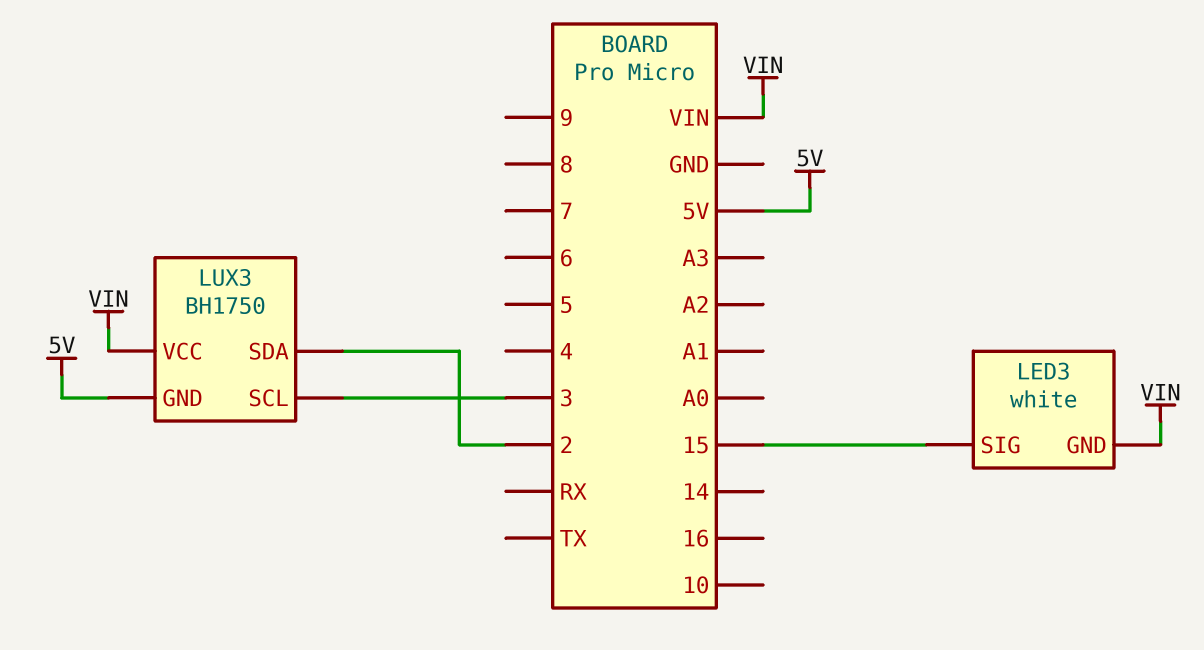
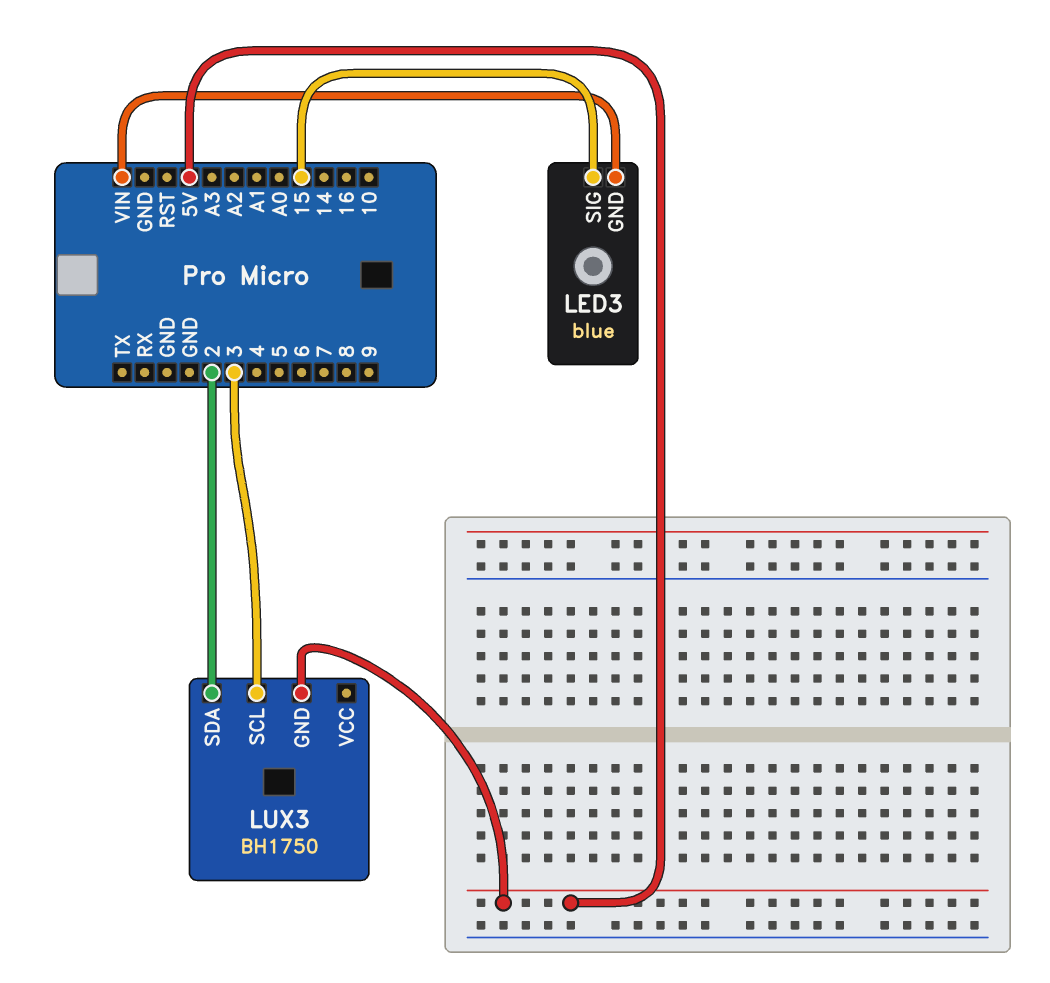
LED3: white -> blue
LUX3 pin VCC: VIN -> none

